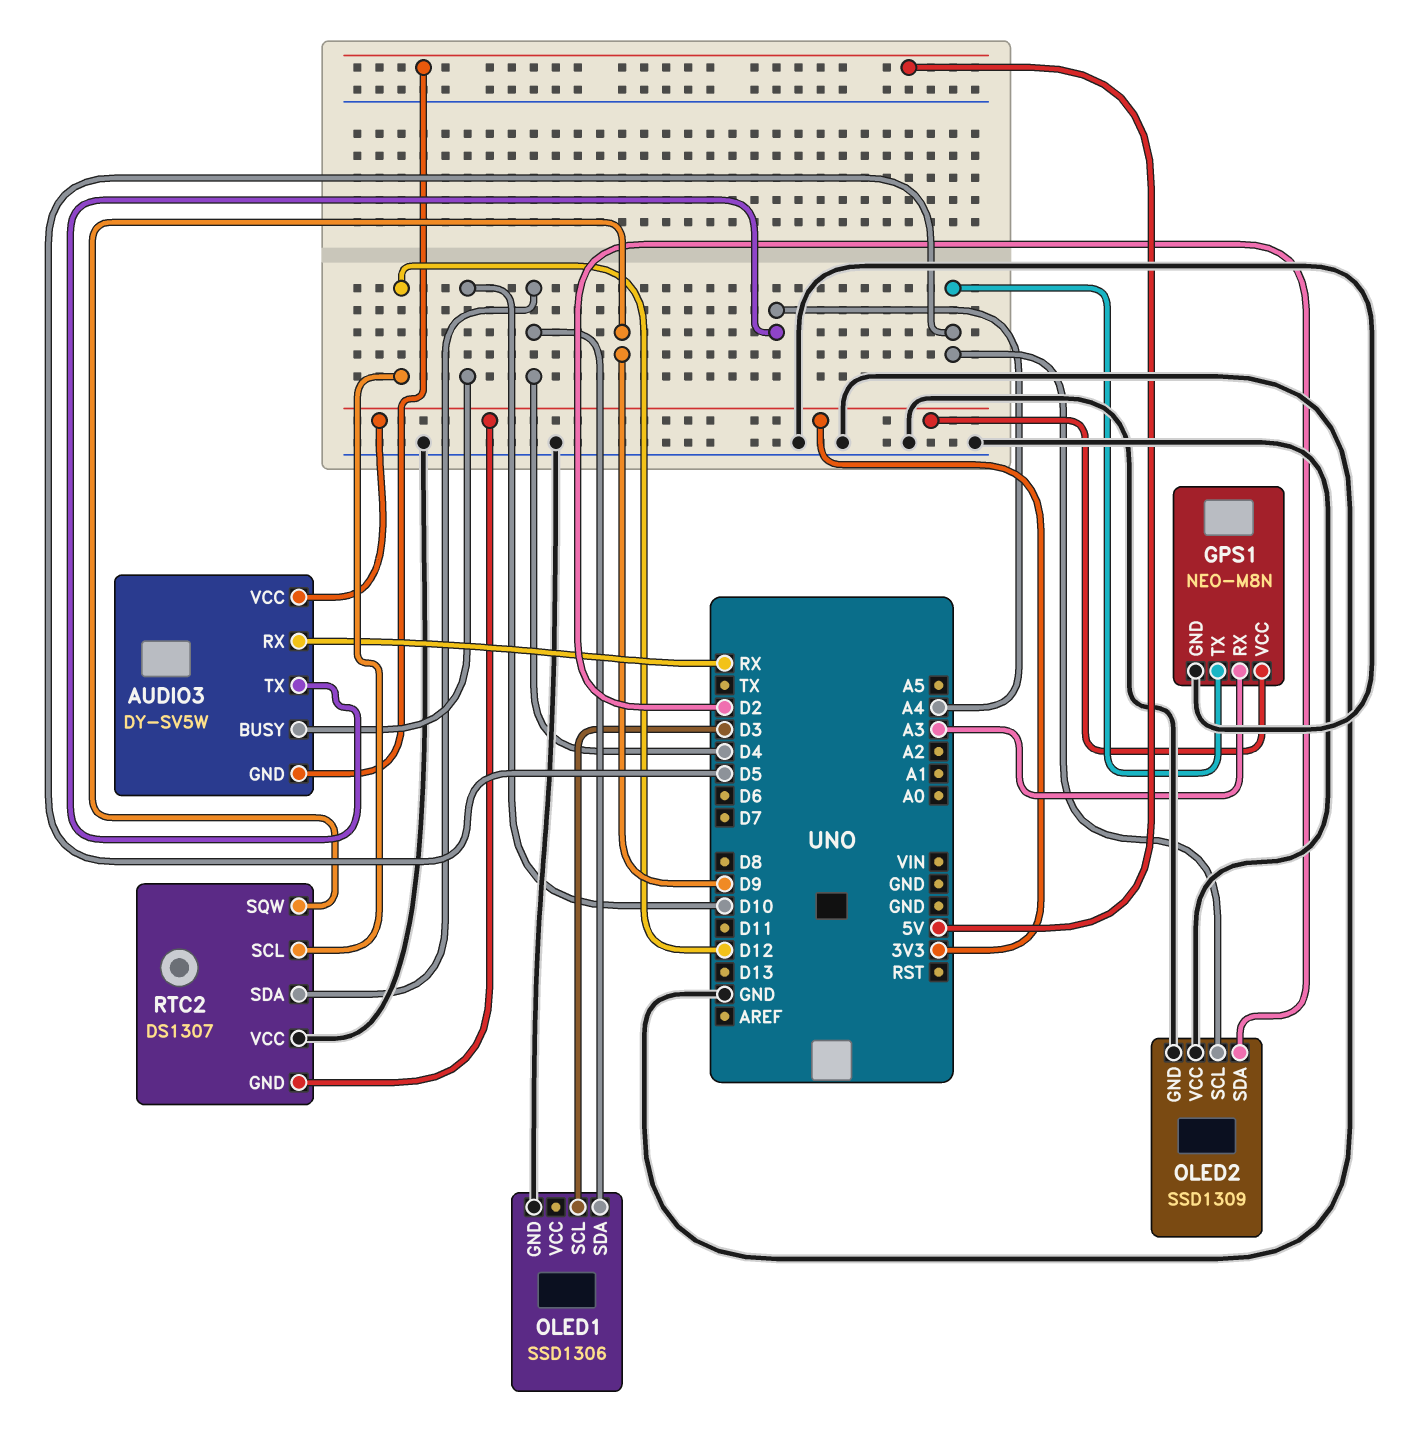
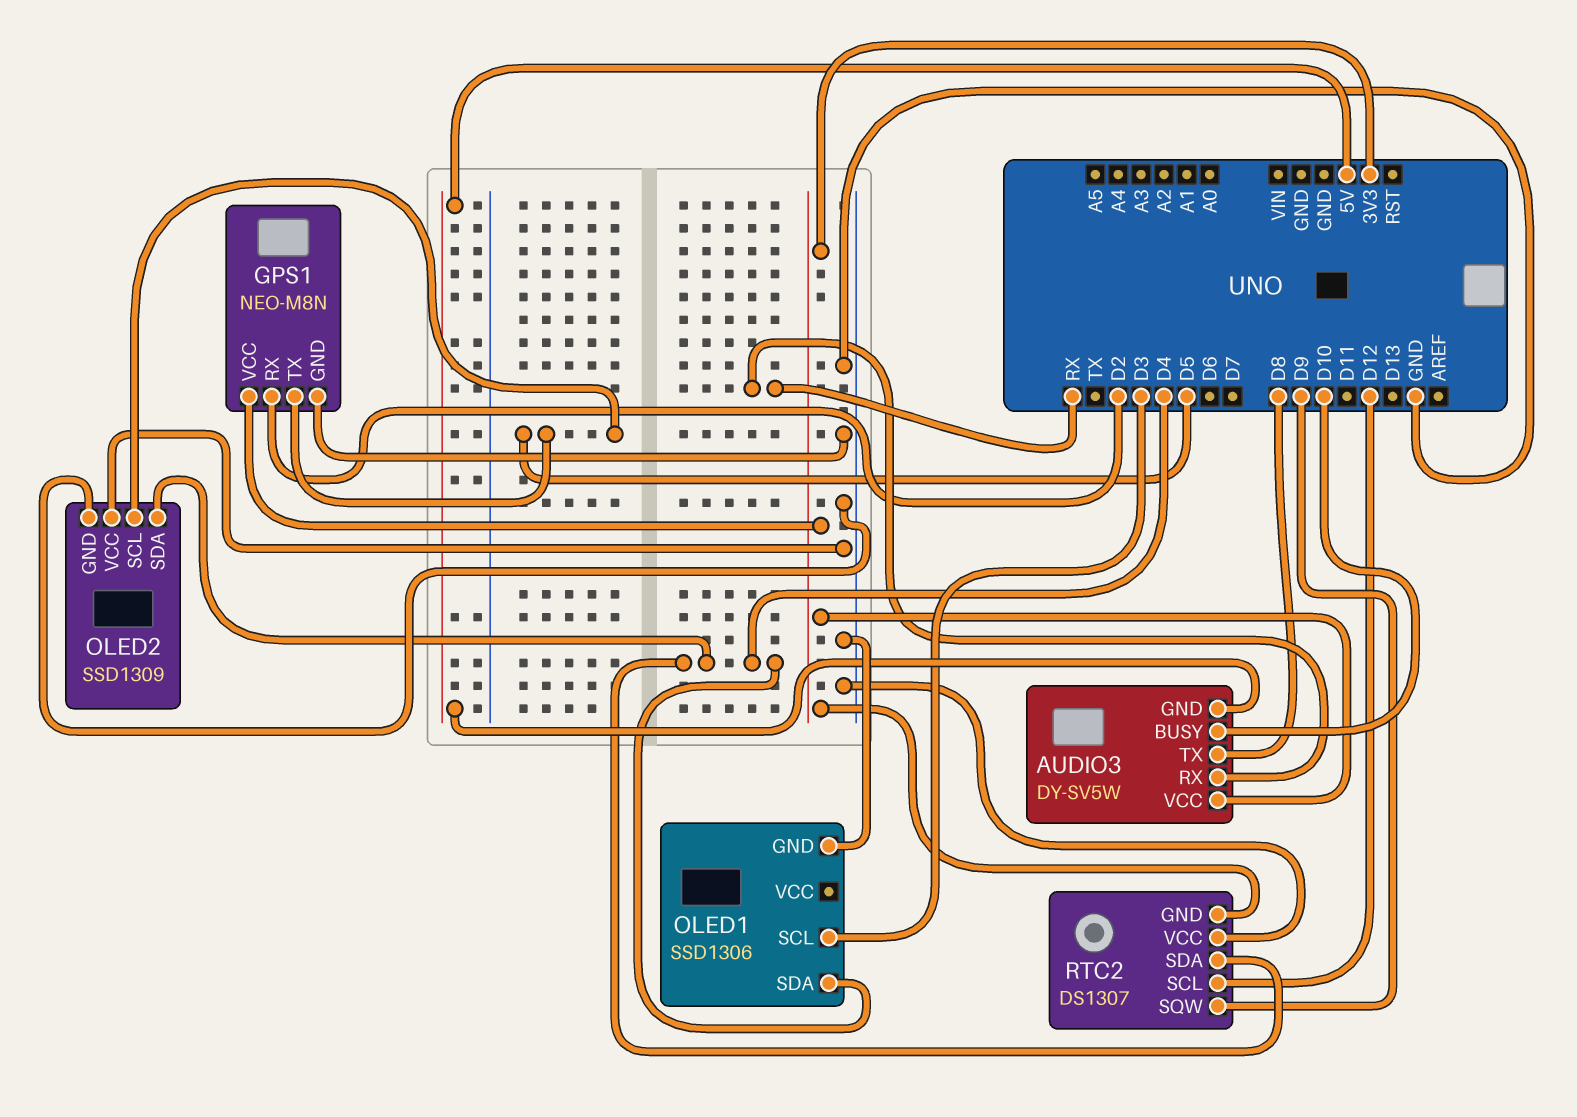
AUDIO3 pin TX: A4 -> D8
GPS1 pin RX: A3 -> D2
OLED2 pin SDA: D2 -> D4

